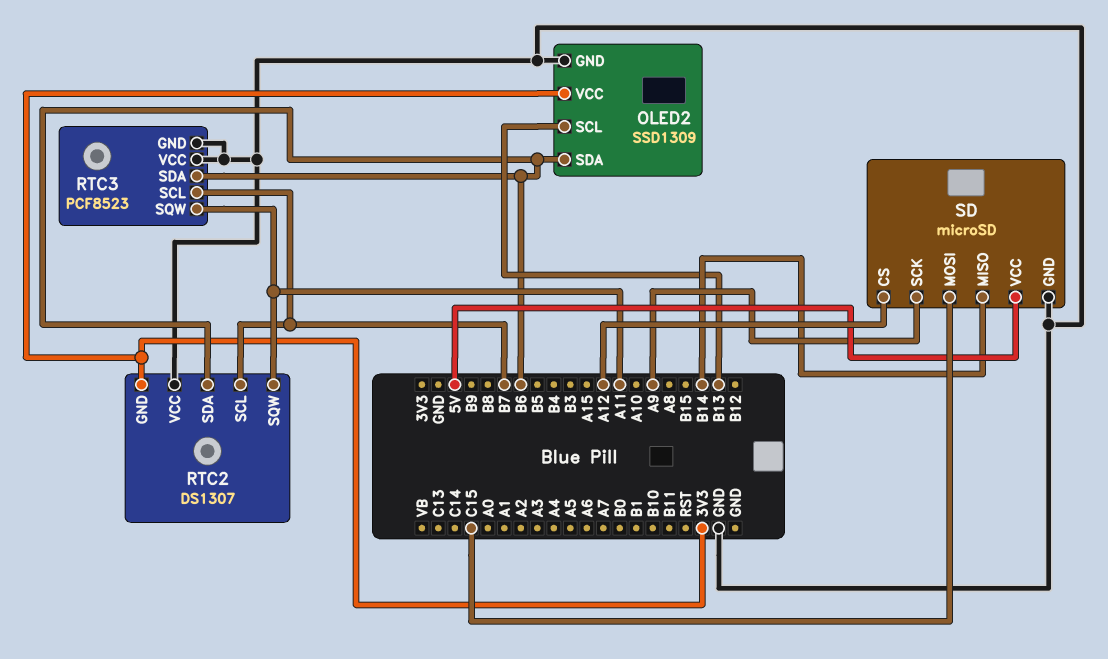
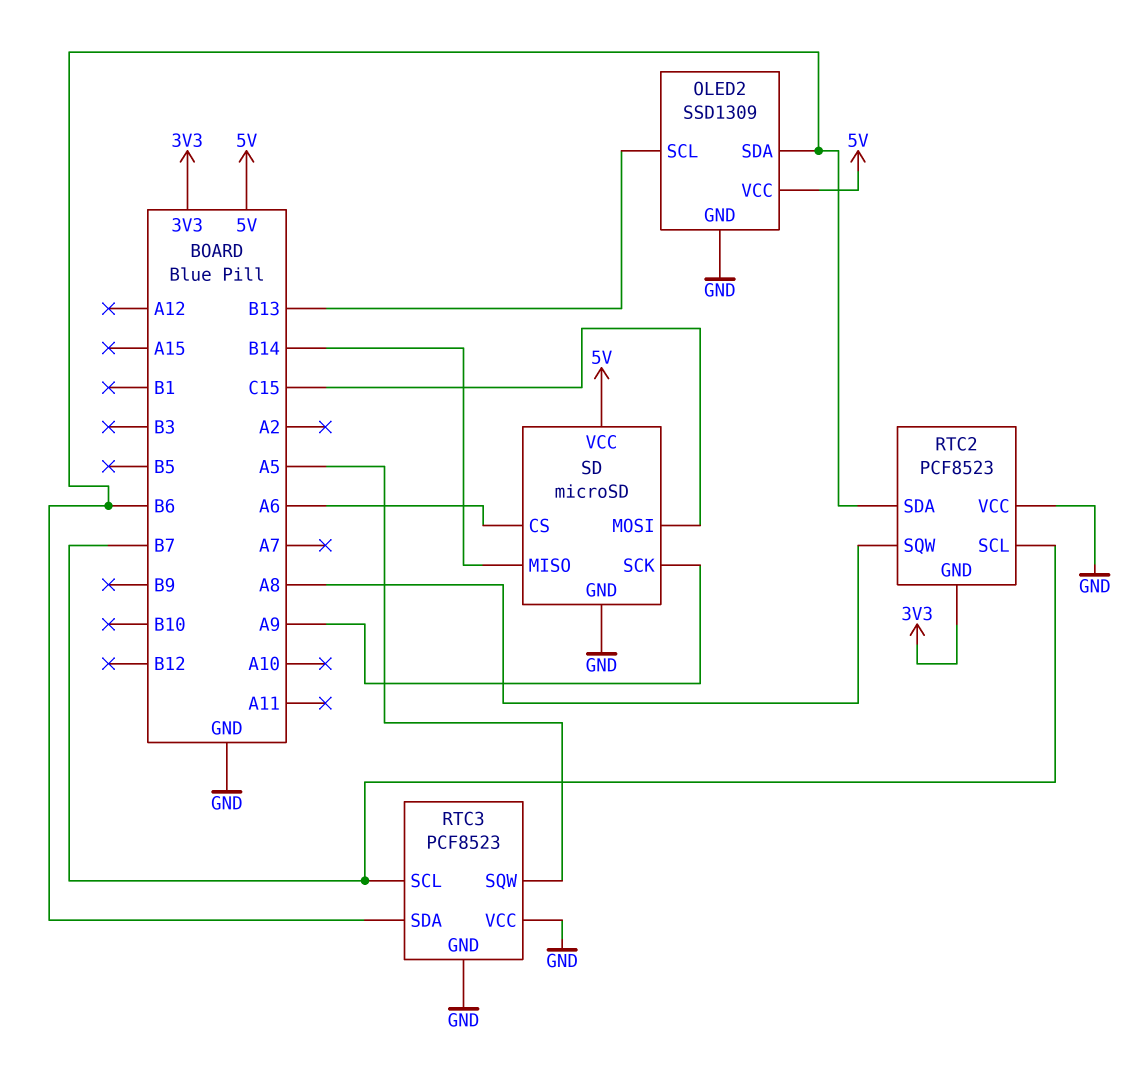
OLED2 pin VCC: 3V3 -> 5V
RTC2: DS1307 -> PCF8523
RTC2 pin SQW: A11 -> A8
RTC3 pin SQW: A11 -> A5
SD pin CS: A12 -> A6

